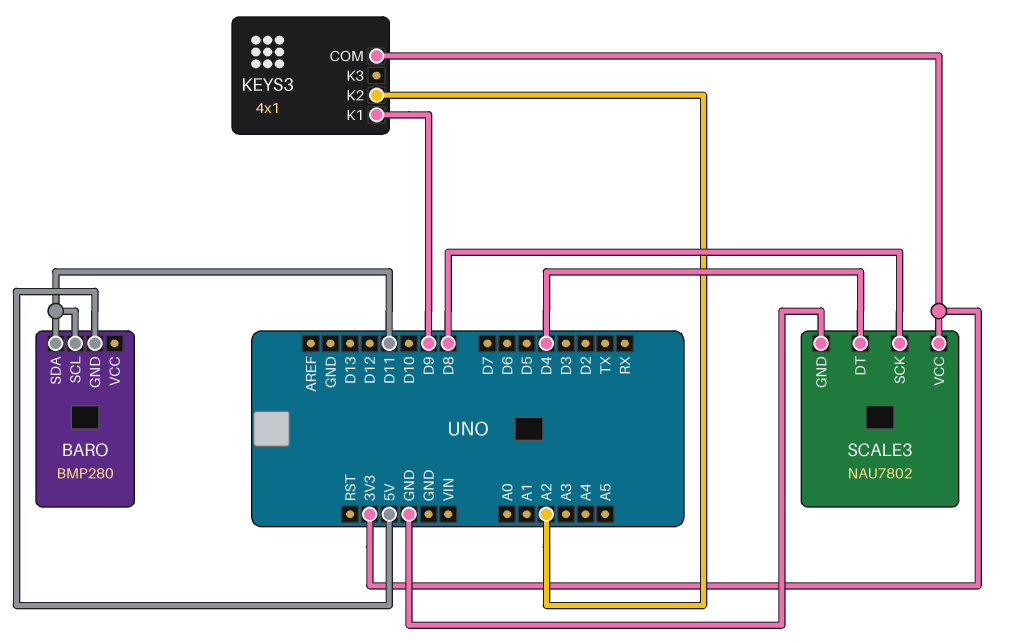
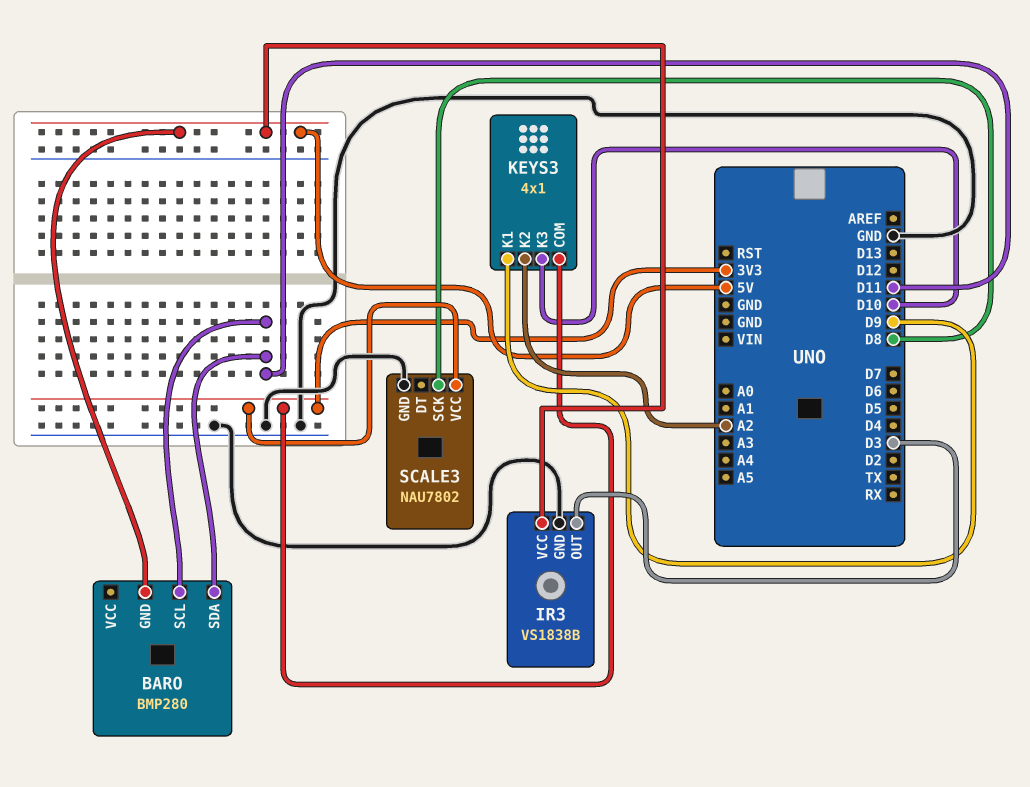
IR3: none -> VS1838B
IR3 pin GND: none -> GND
IR3 pin OUT: none -> D3
IR3 pin VCC: none -> 5V
KEYS3 pin K3: none -> D10
SCALE3 pin DT: D4 -> none

